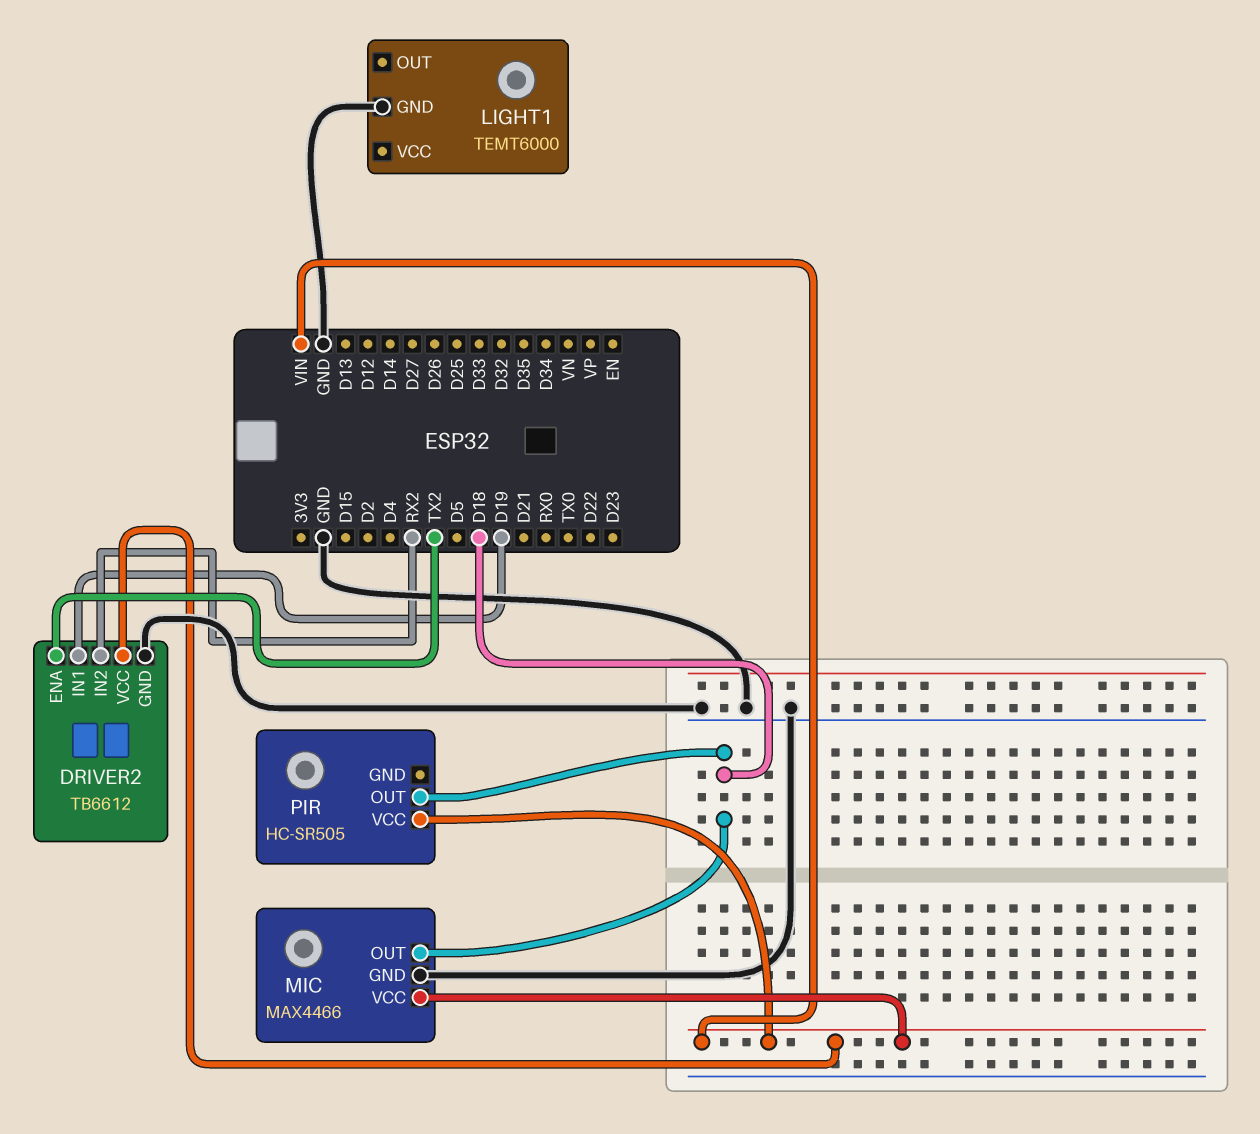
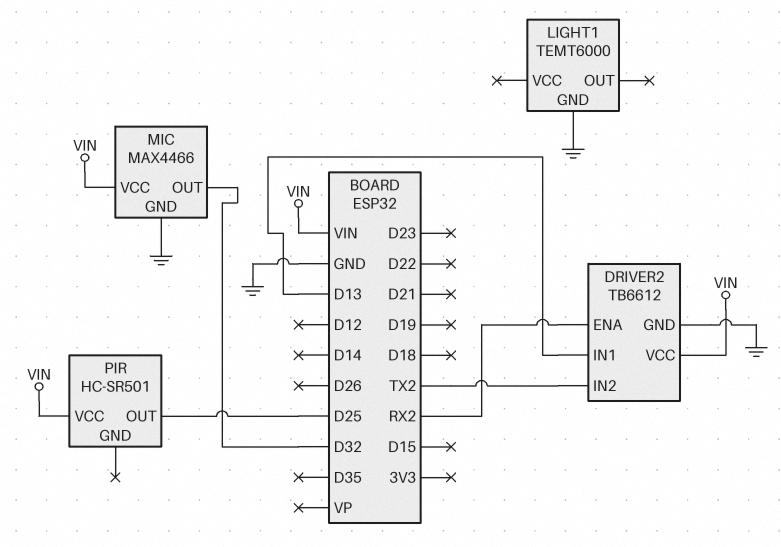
DRIVER2 pin ENA: TX2 -> RX2
DRIVER2 pin IN1: D19 -> D13
DRIVER2 pin IN2: RX2 -> TX2
MIC pin OUT: D18 -> D32
PIR: HC-SR505 -> HC-SR501
PIR pin OUT: D18 -> D25

